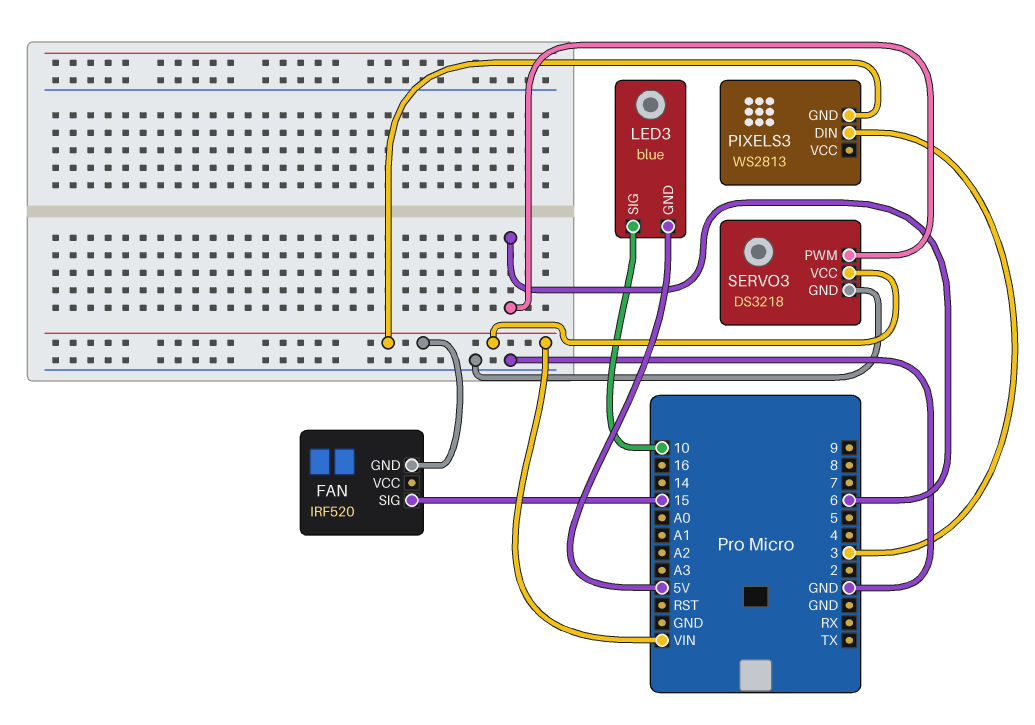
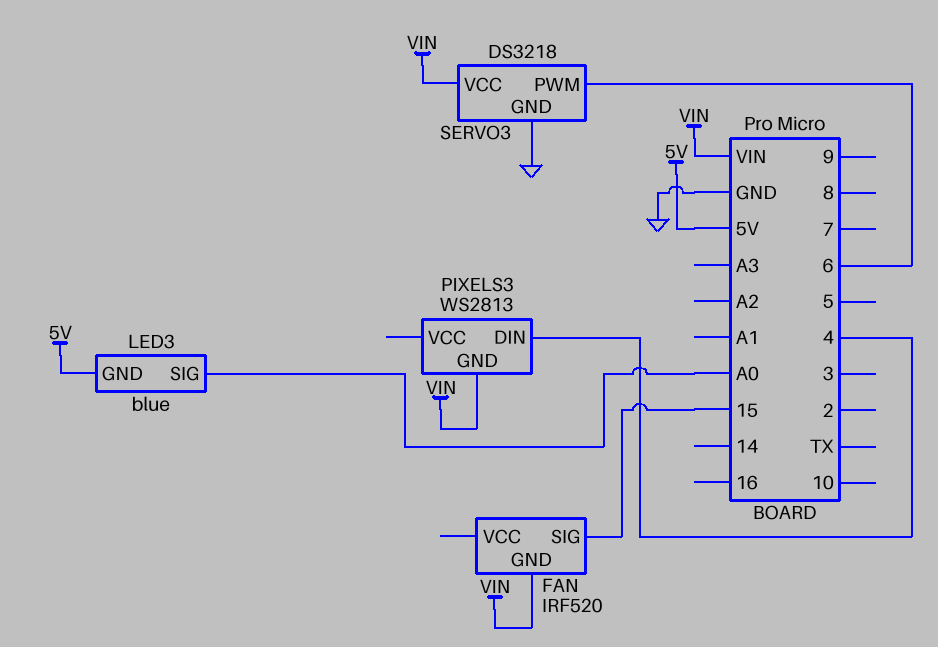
LED3 pin SIG: 10 -> A0
PIXELS3 pin DIN: 3 -> 4

